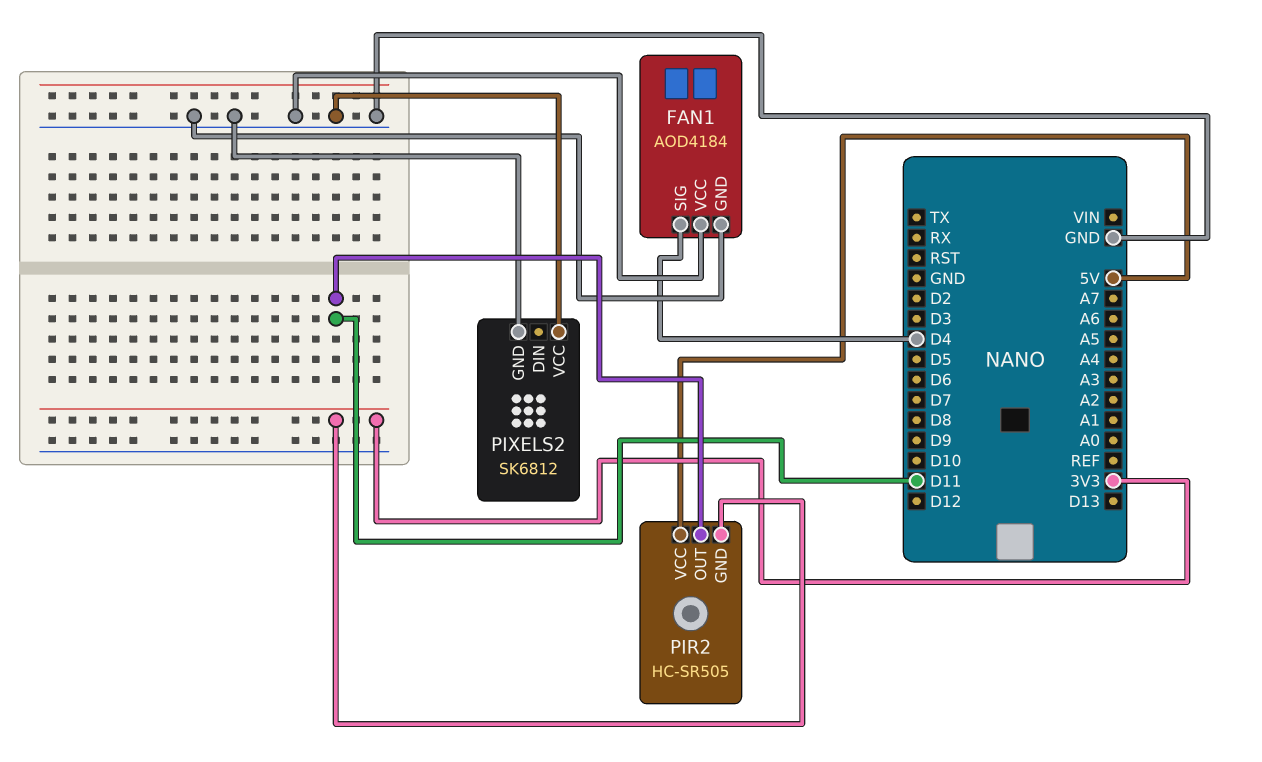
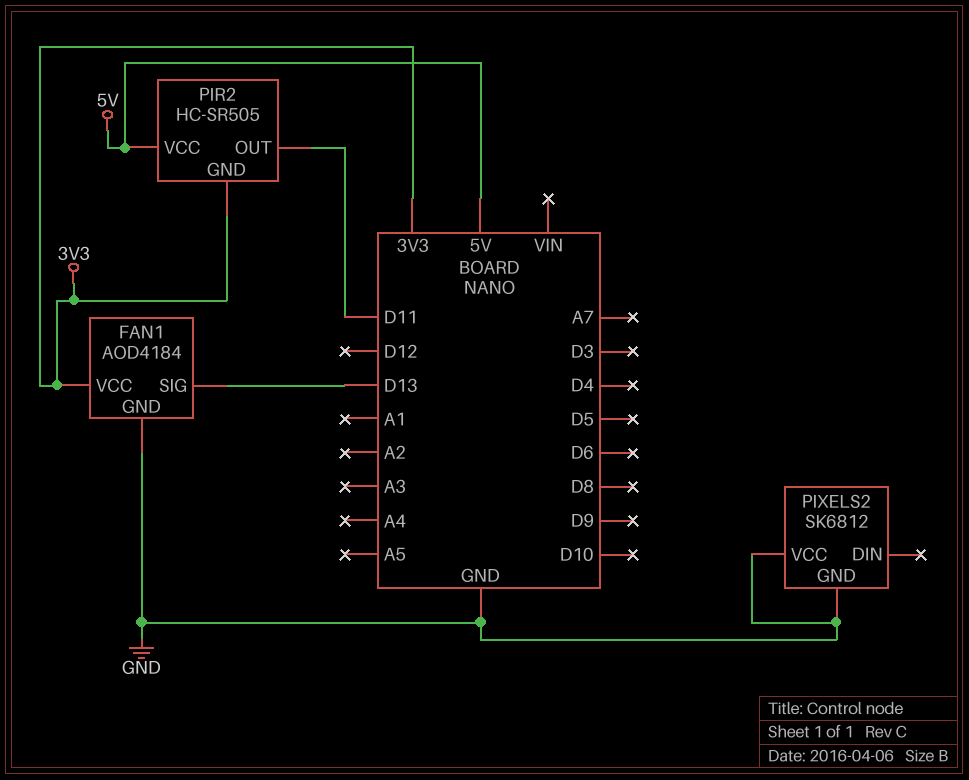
FAN1 pin SIG: D4 -> D13
FAN1 pin VCC: GND -> 3V3

